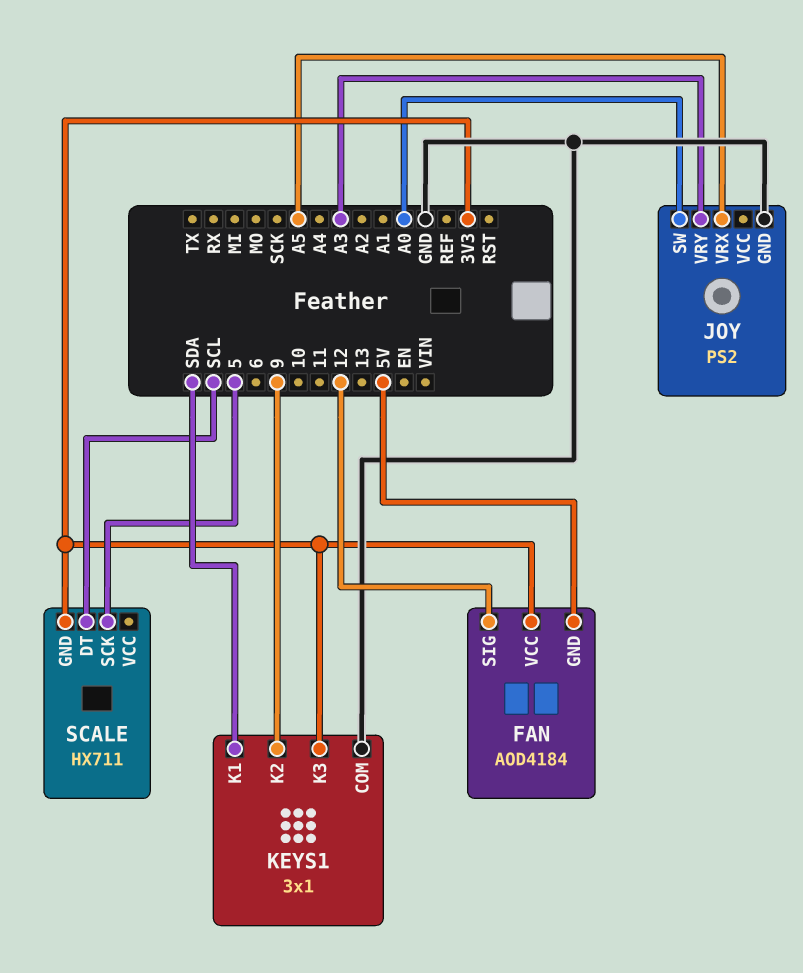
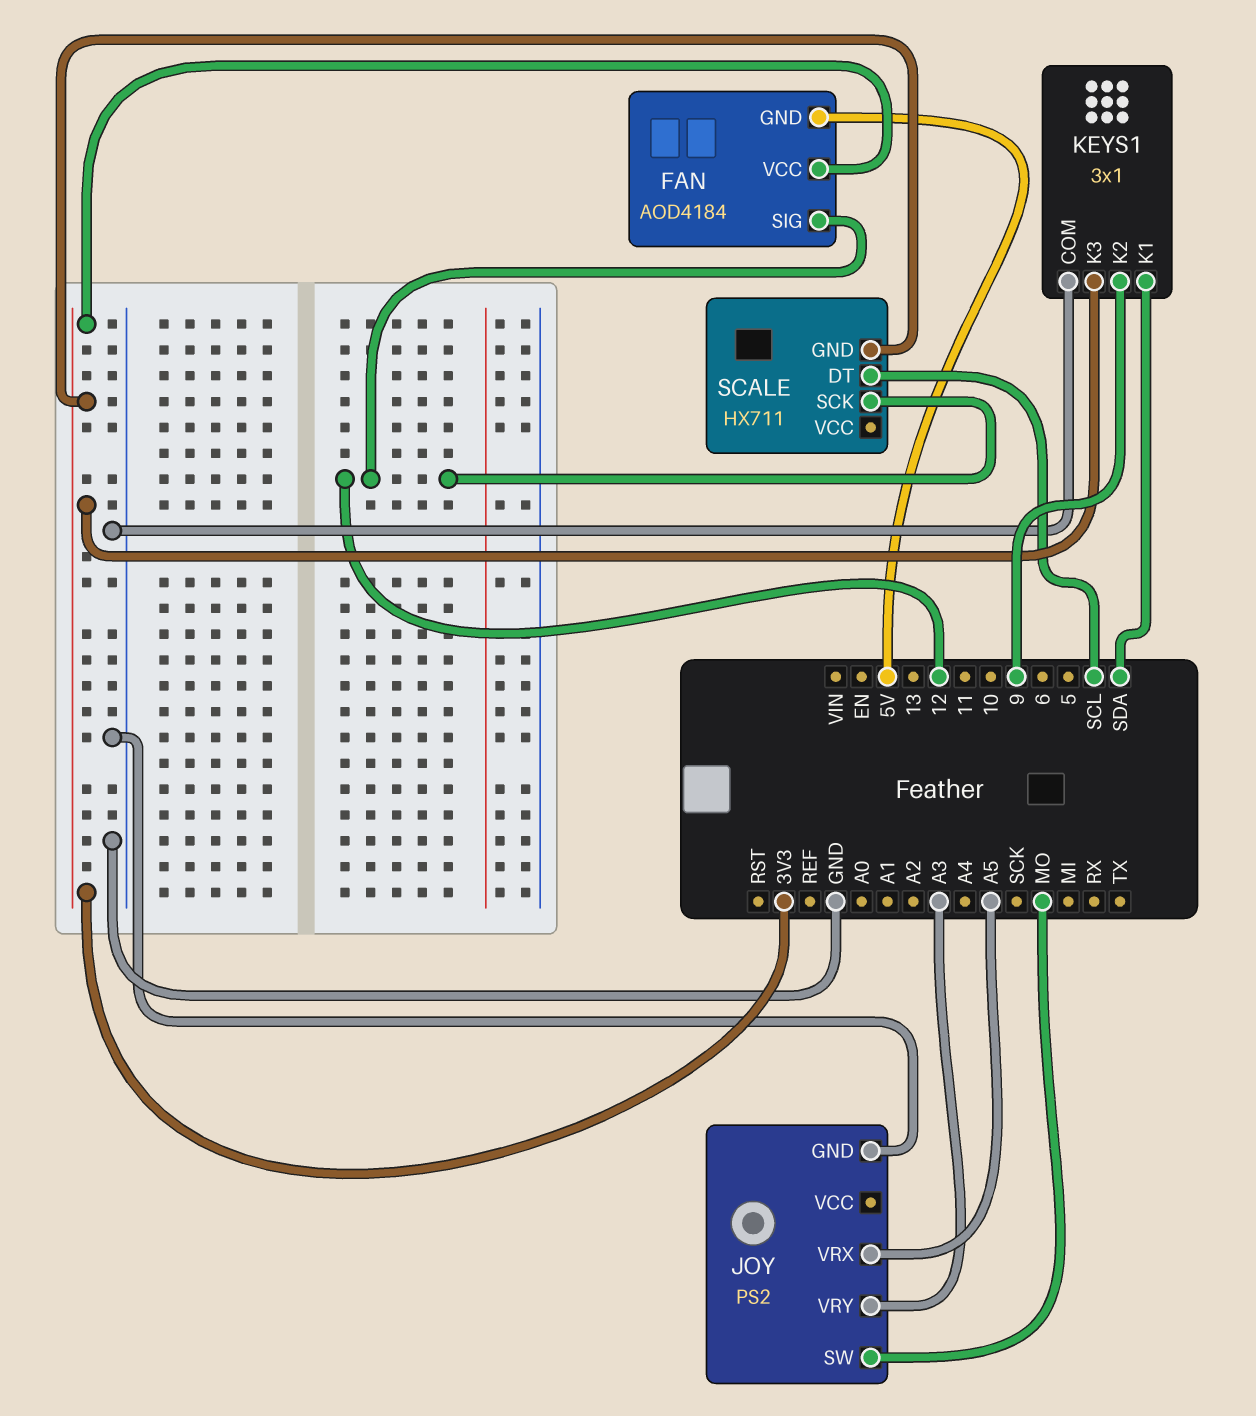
JOY pin SW: A0 -> MO
SCALE pin SCK: 5 -> 12

